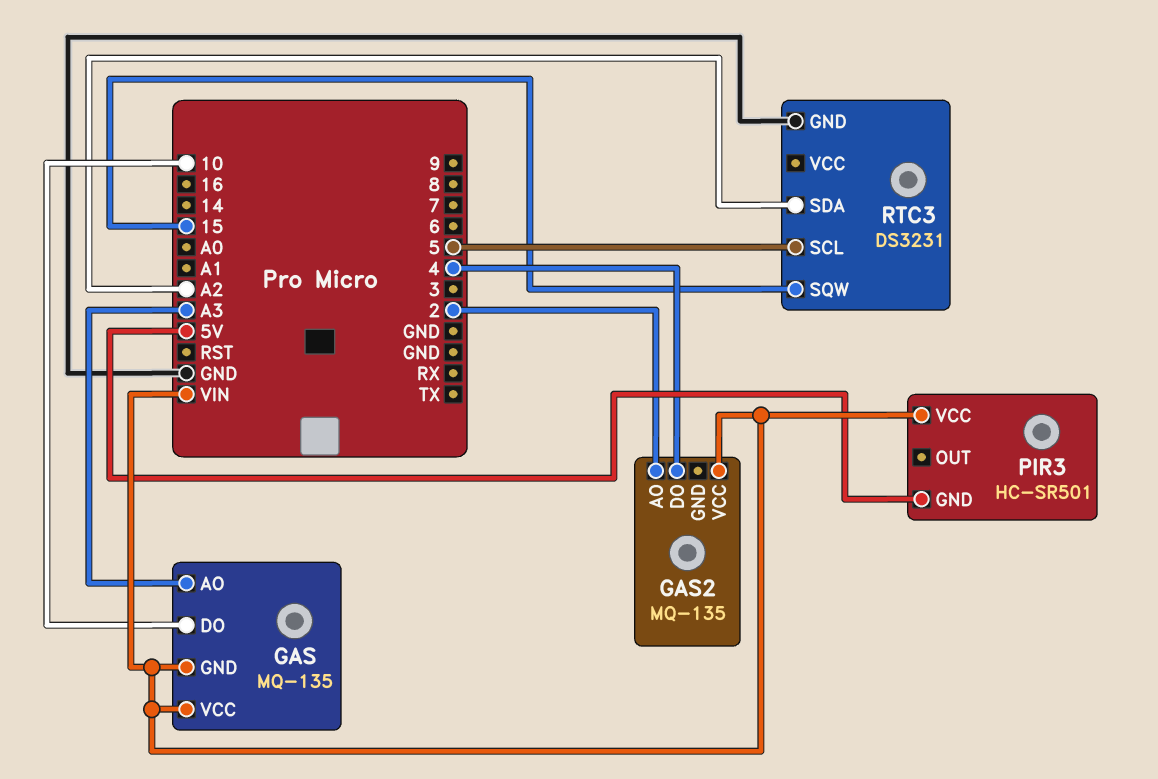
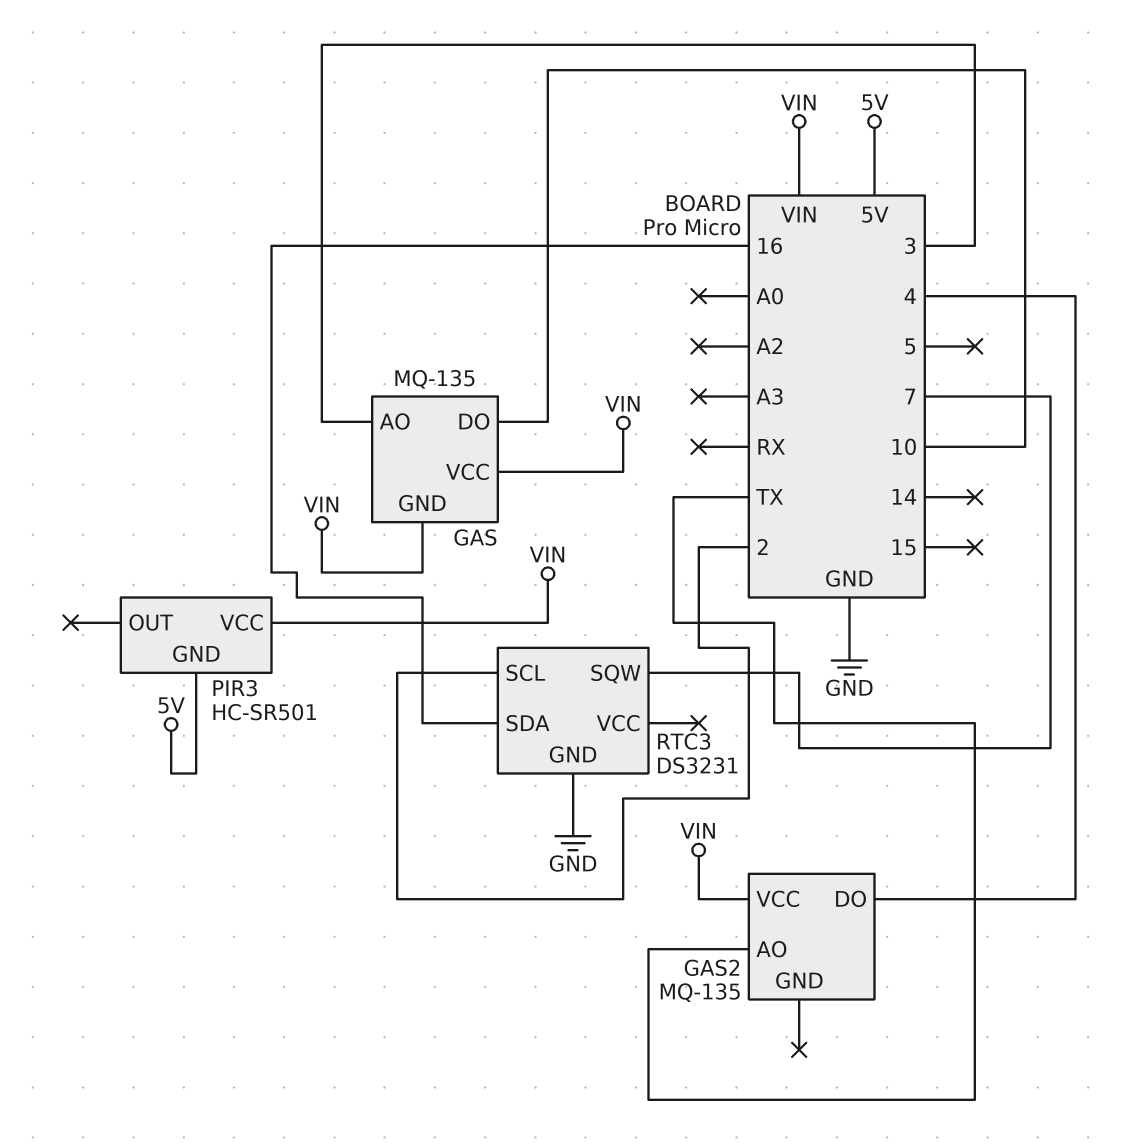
GAS pin AO: A3 -> 3
GAS2 pin AO: 2 -> TX
RTC3 pin SCL: 5 -> 2
RTC3 pin SDA: A2 -> 16
RTC3 pin SQW: 15 -> 7

